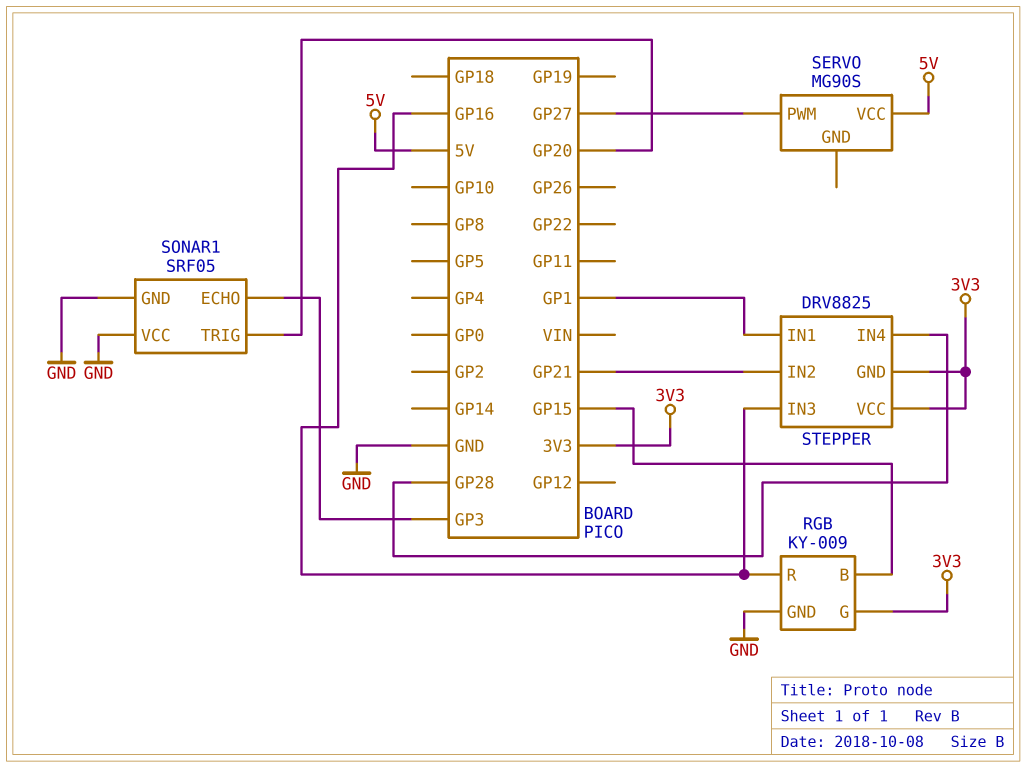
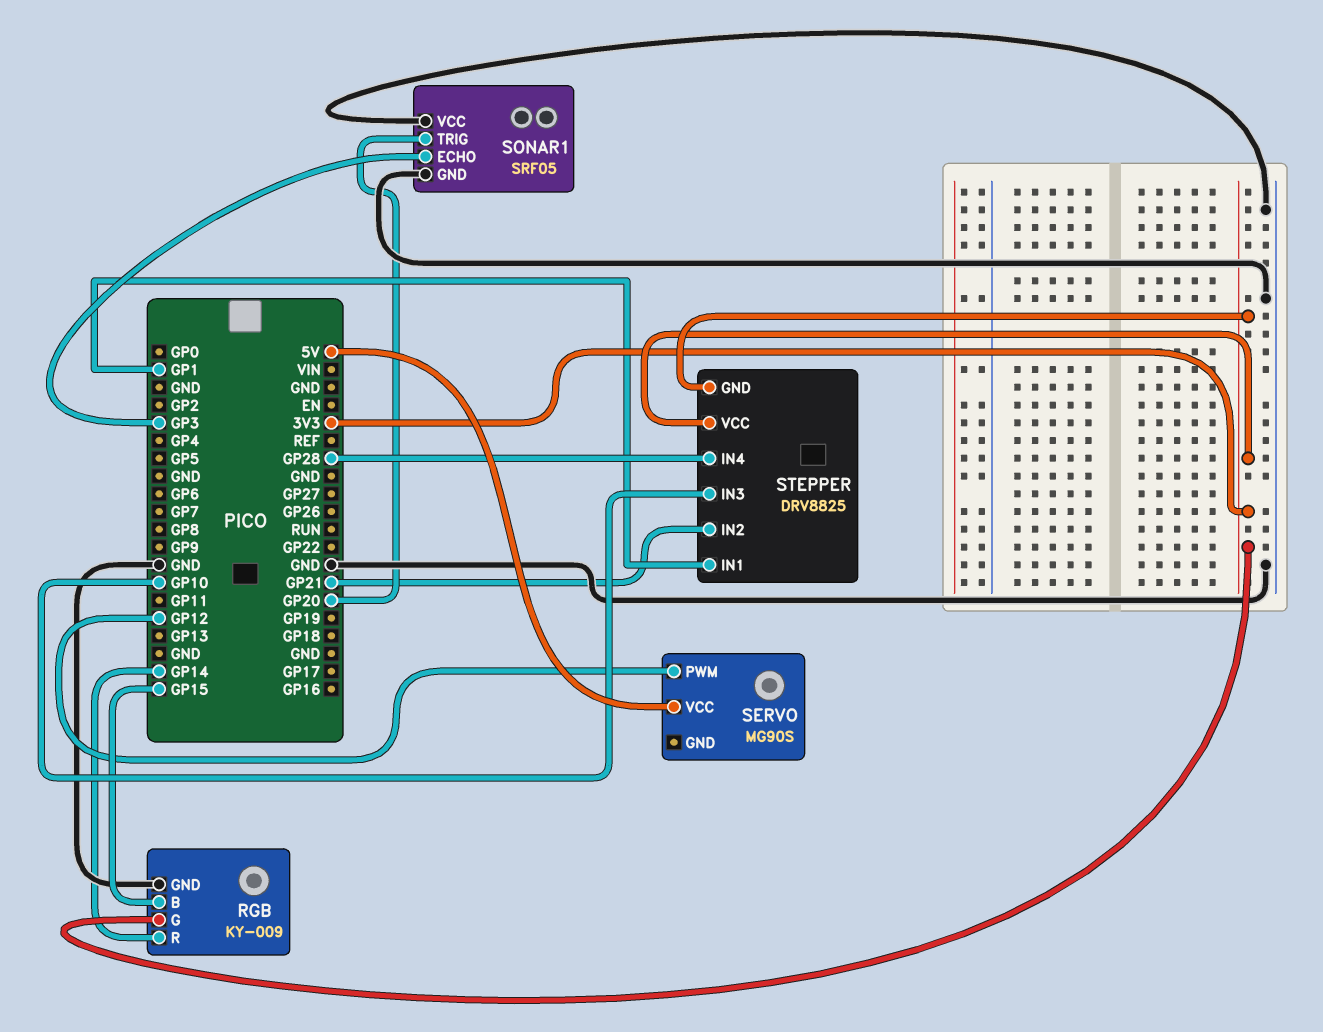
RGB pin R: GP16 -> GP14
SERVO pin PWM: GP27 -> GP12
STEPPER pin IN3: GP16 -> GP10

